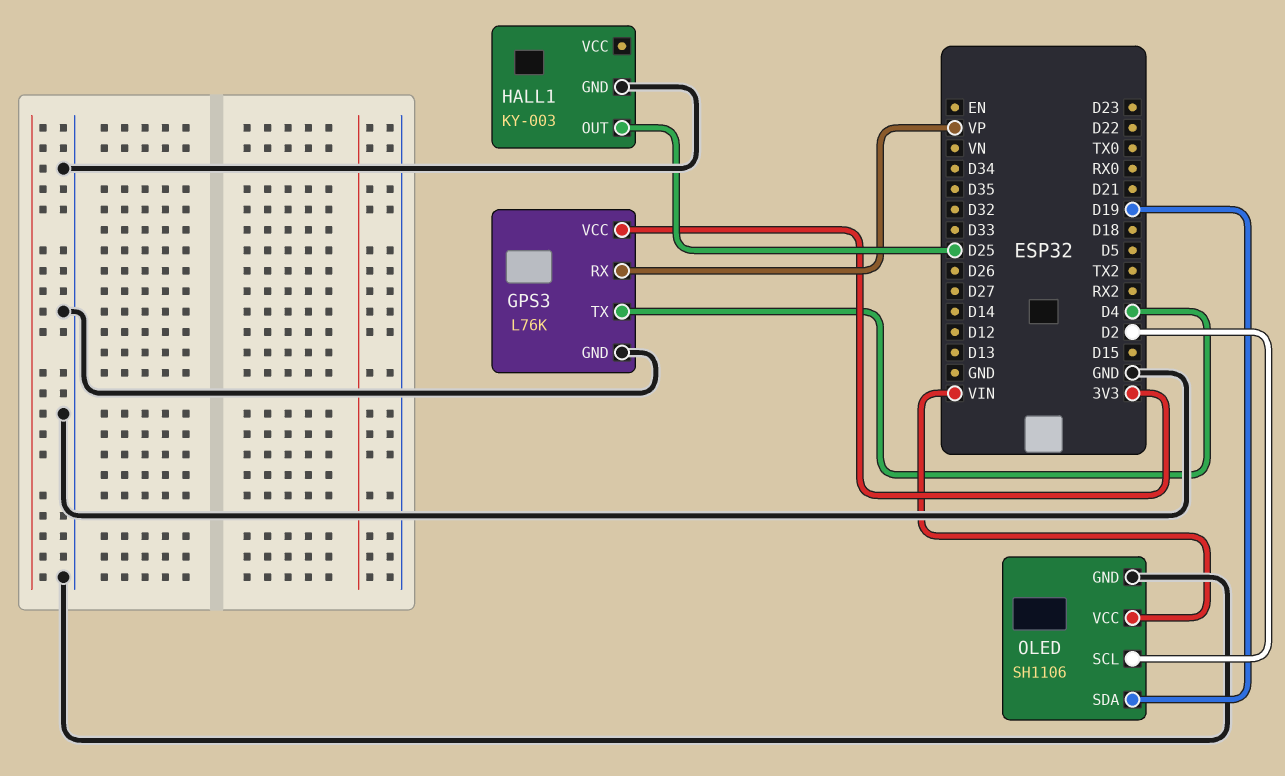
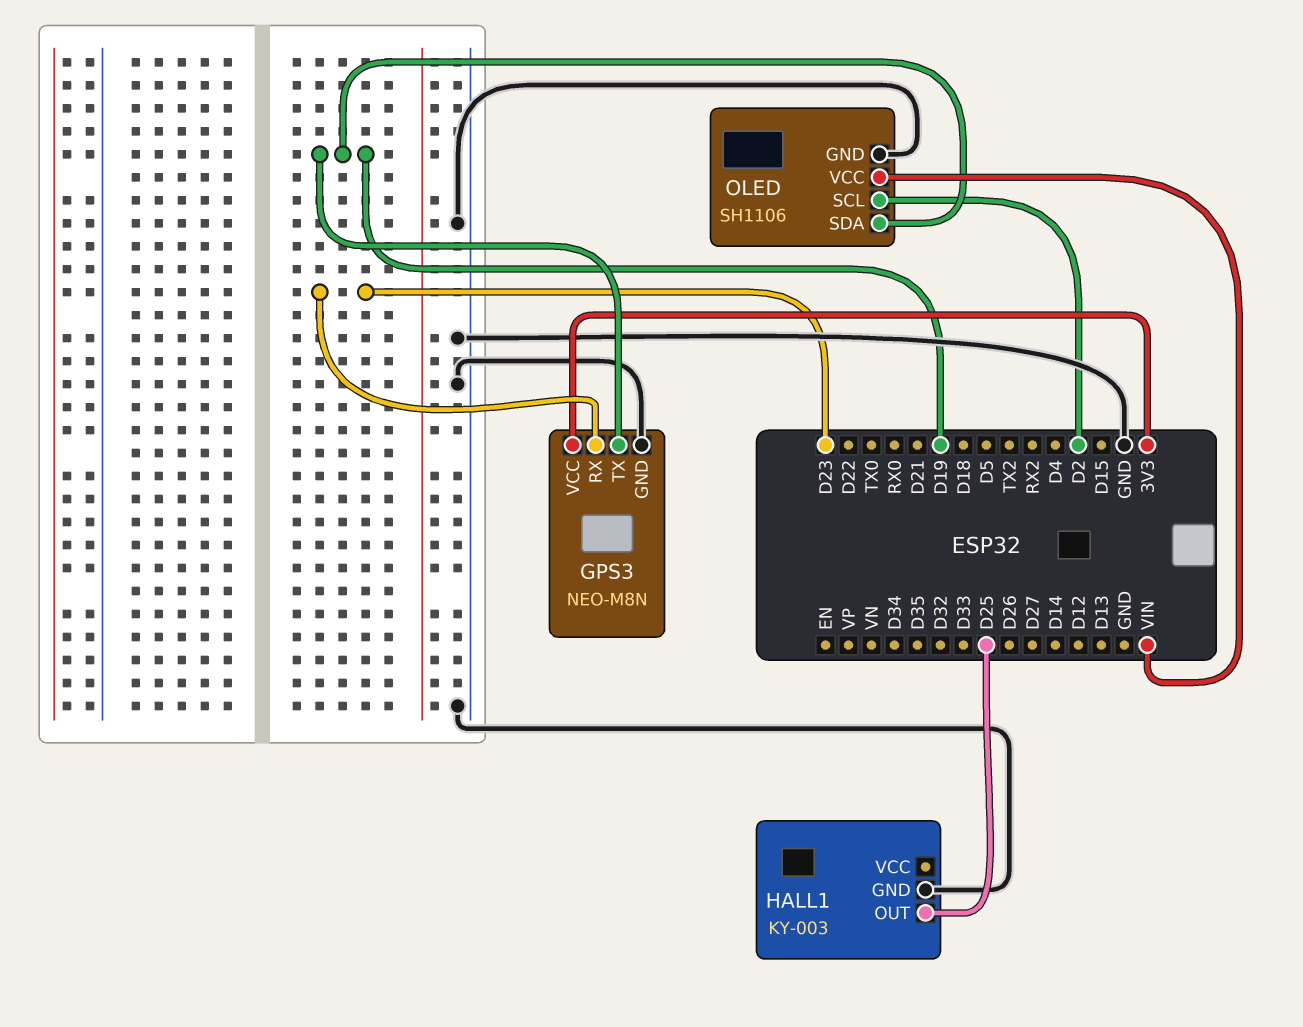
GPS3: L76K -> NEO-M8N
GPS3 pin RX: VP -> D23
GPS3 pin TX: D4 -> D19

